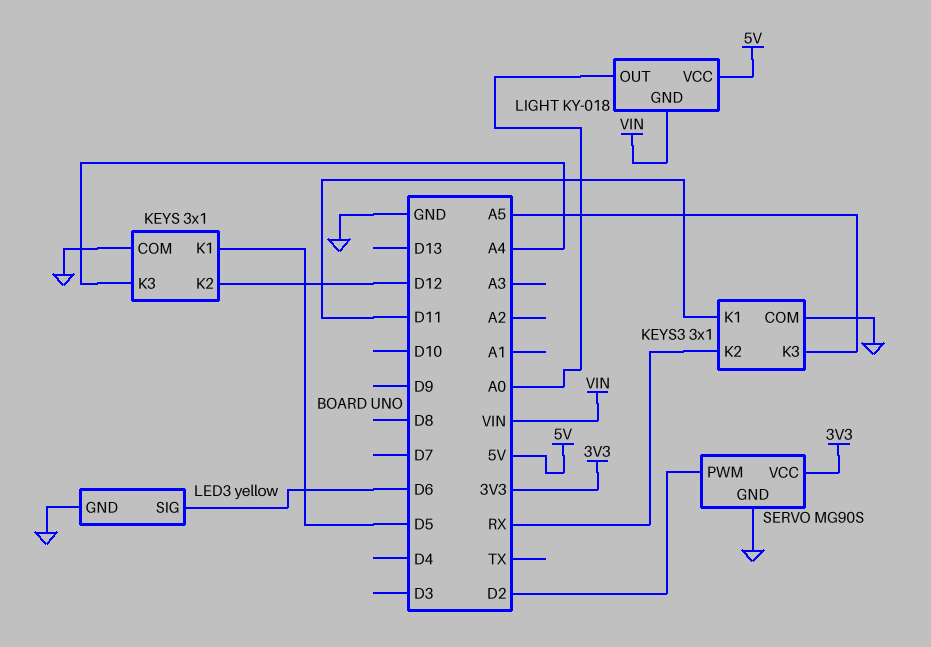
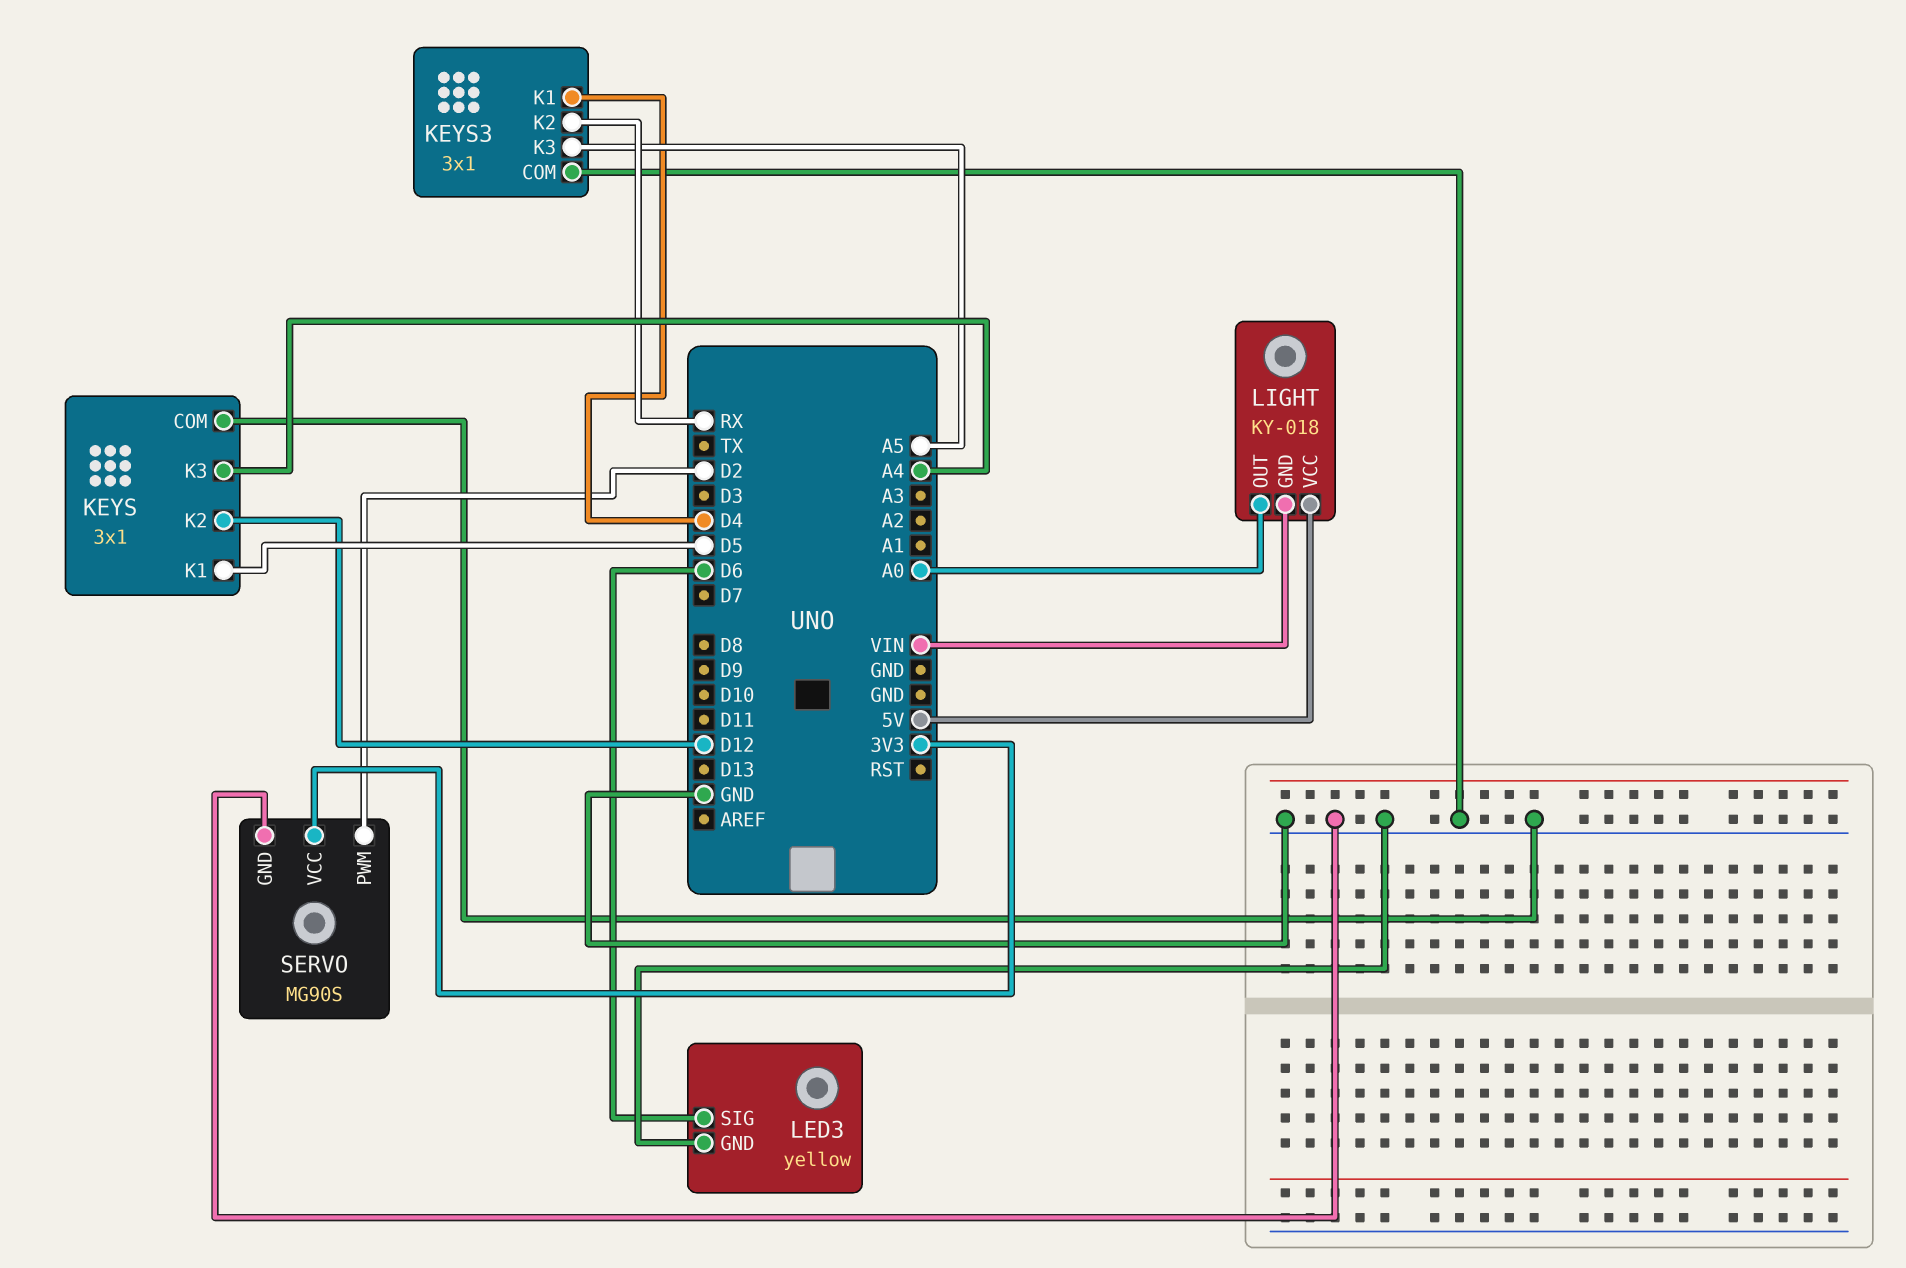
KEYS3 pin K1: D11 -> D4

